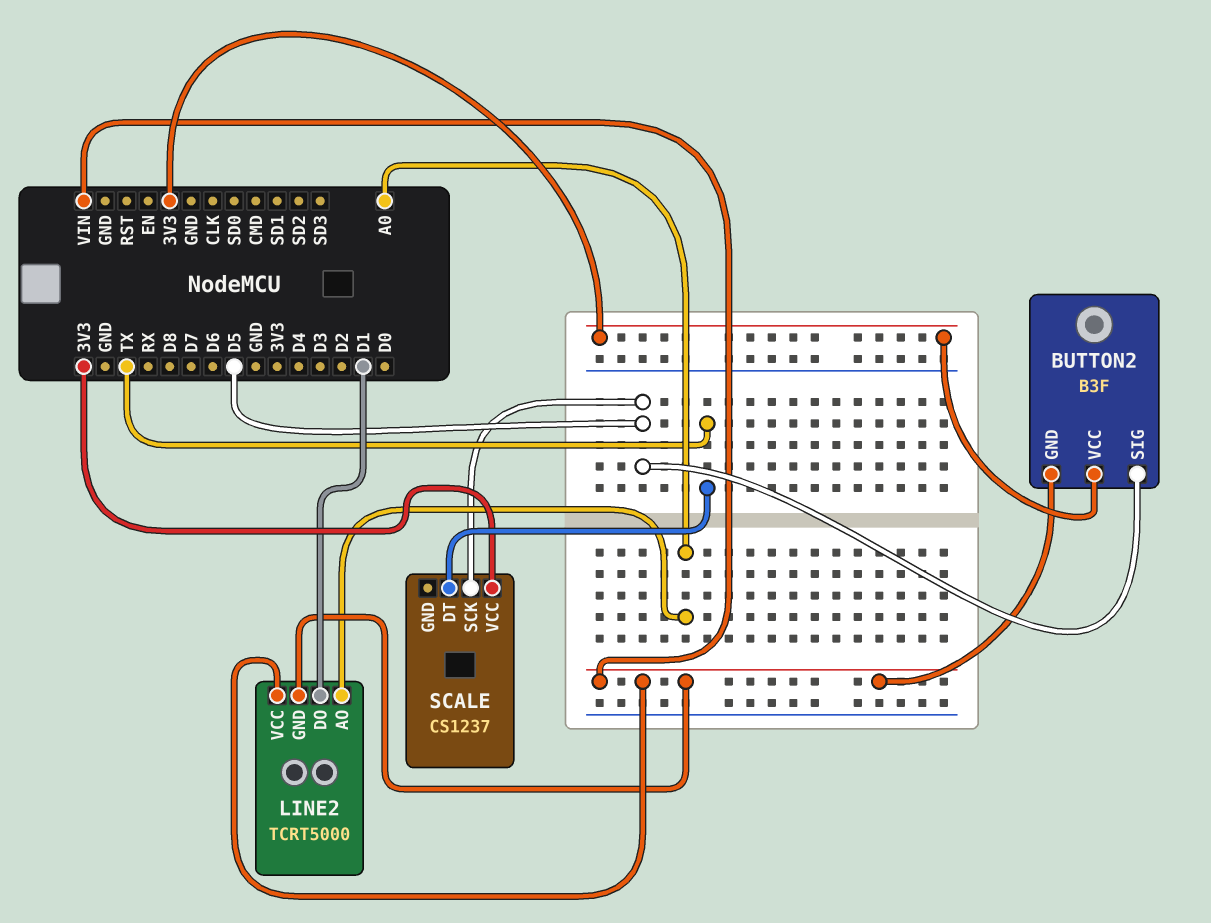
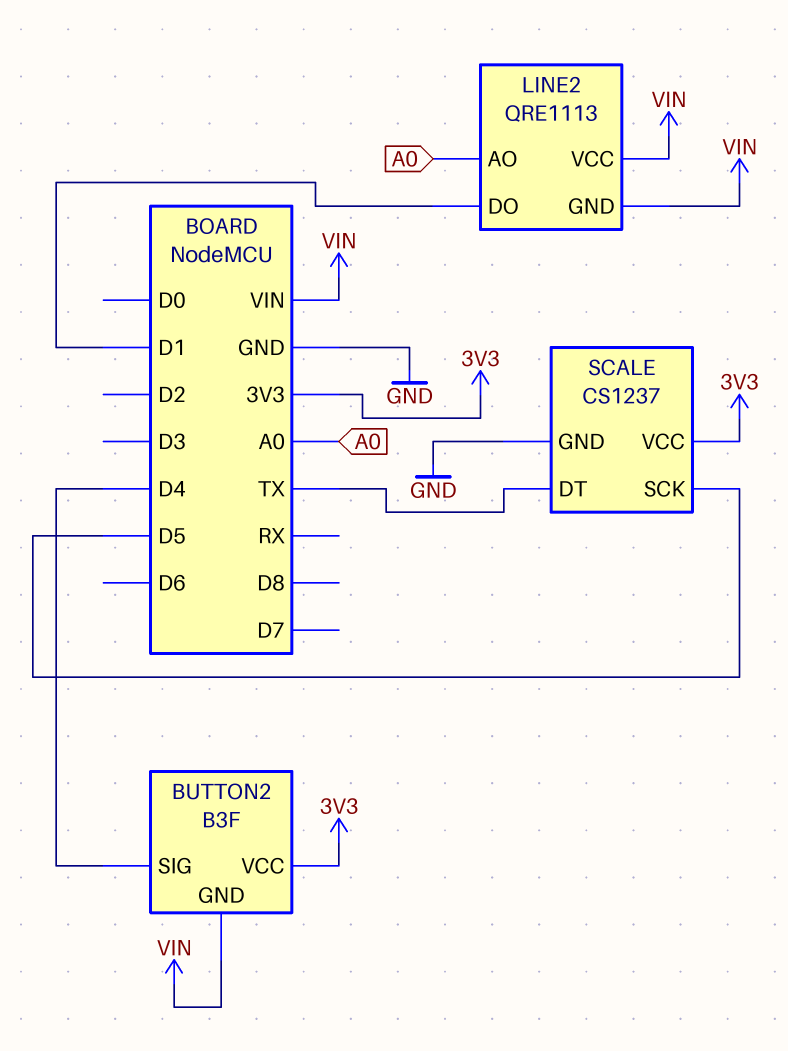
BUTTON2 pin SIG: D5 -> D4
LINE2: TCRT5000 -> QRE1113
SCALE pin GND: none -> GND

